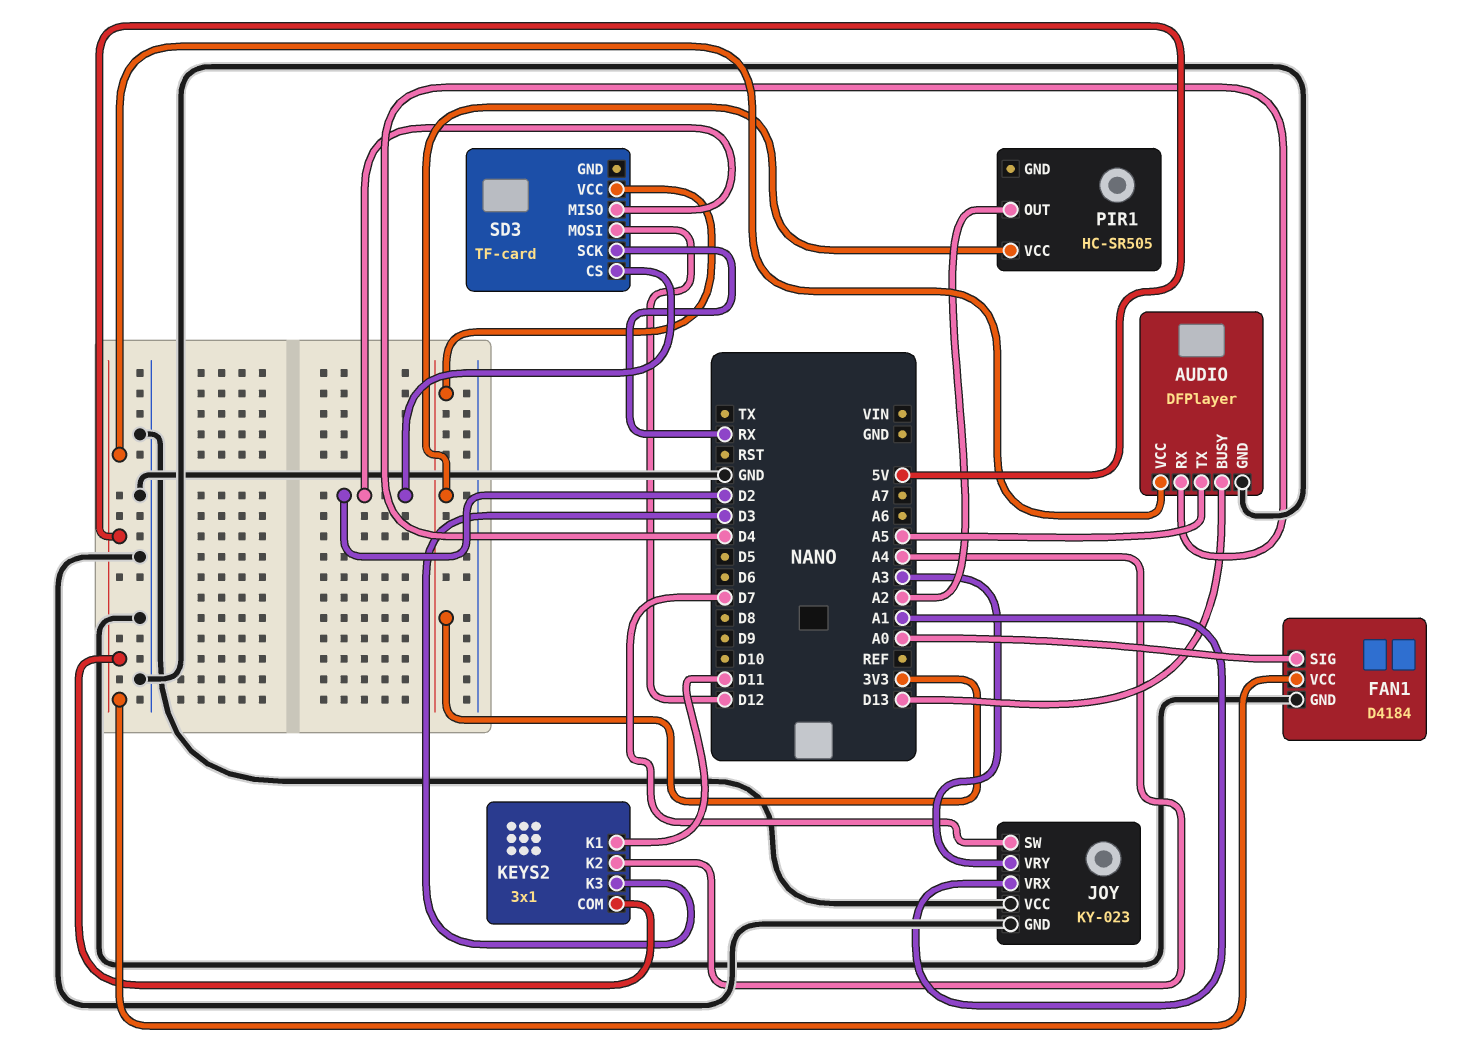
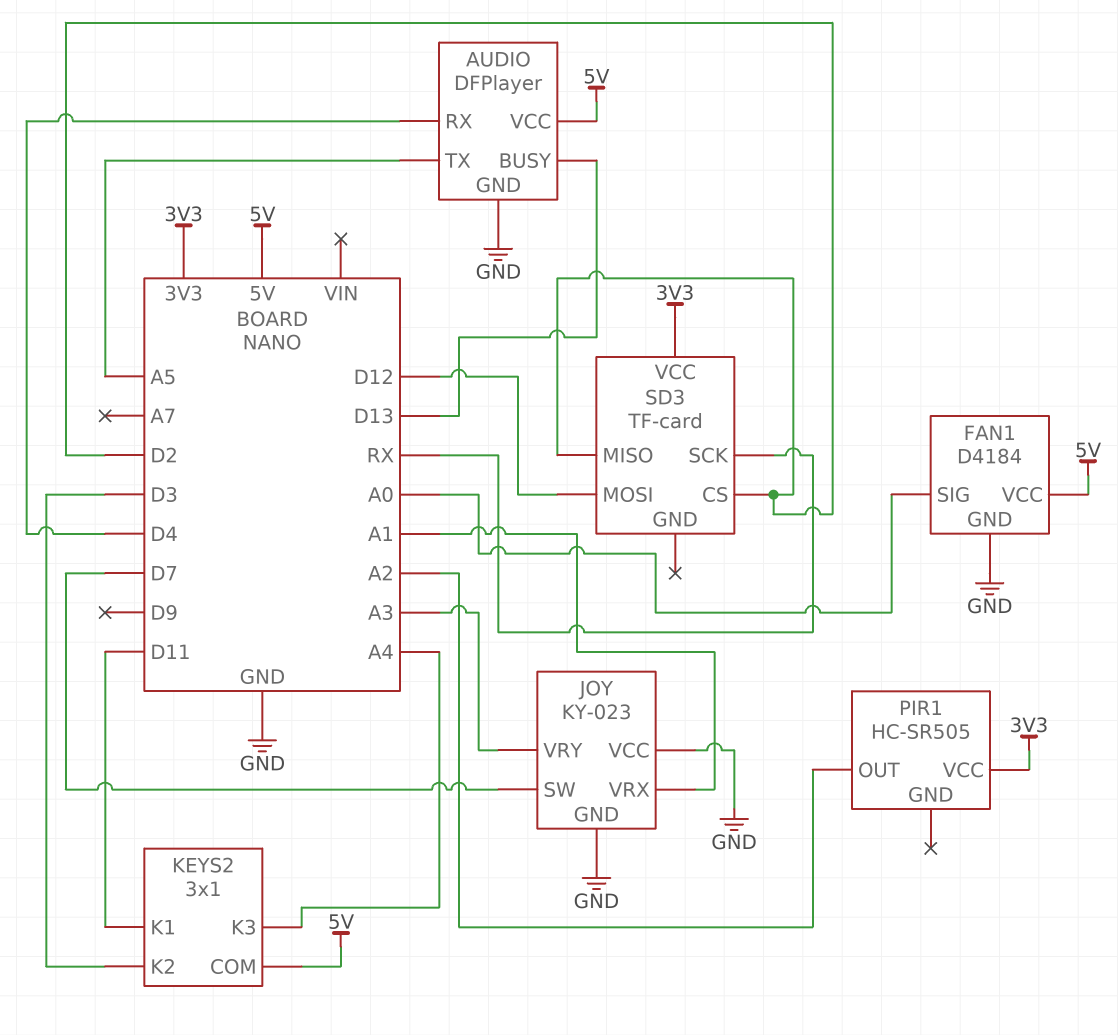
KEYS2 pin K2: A4 -> D3
KEYS2 pin K3: D3 -> A4

